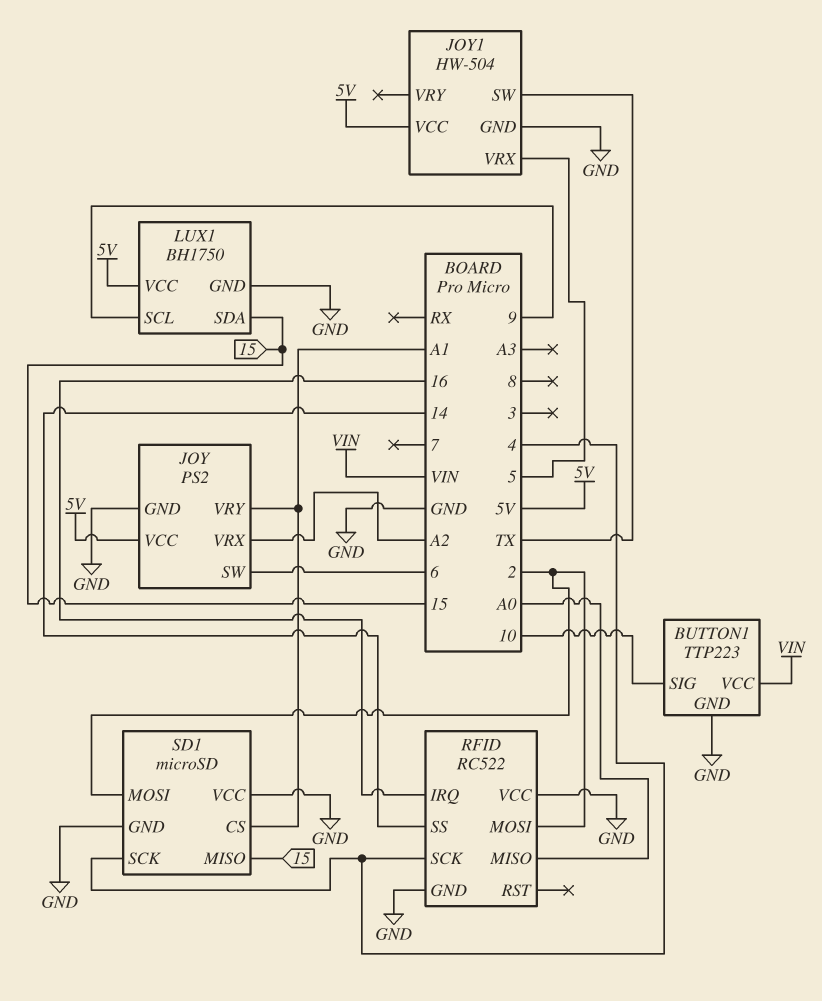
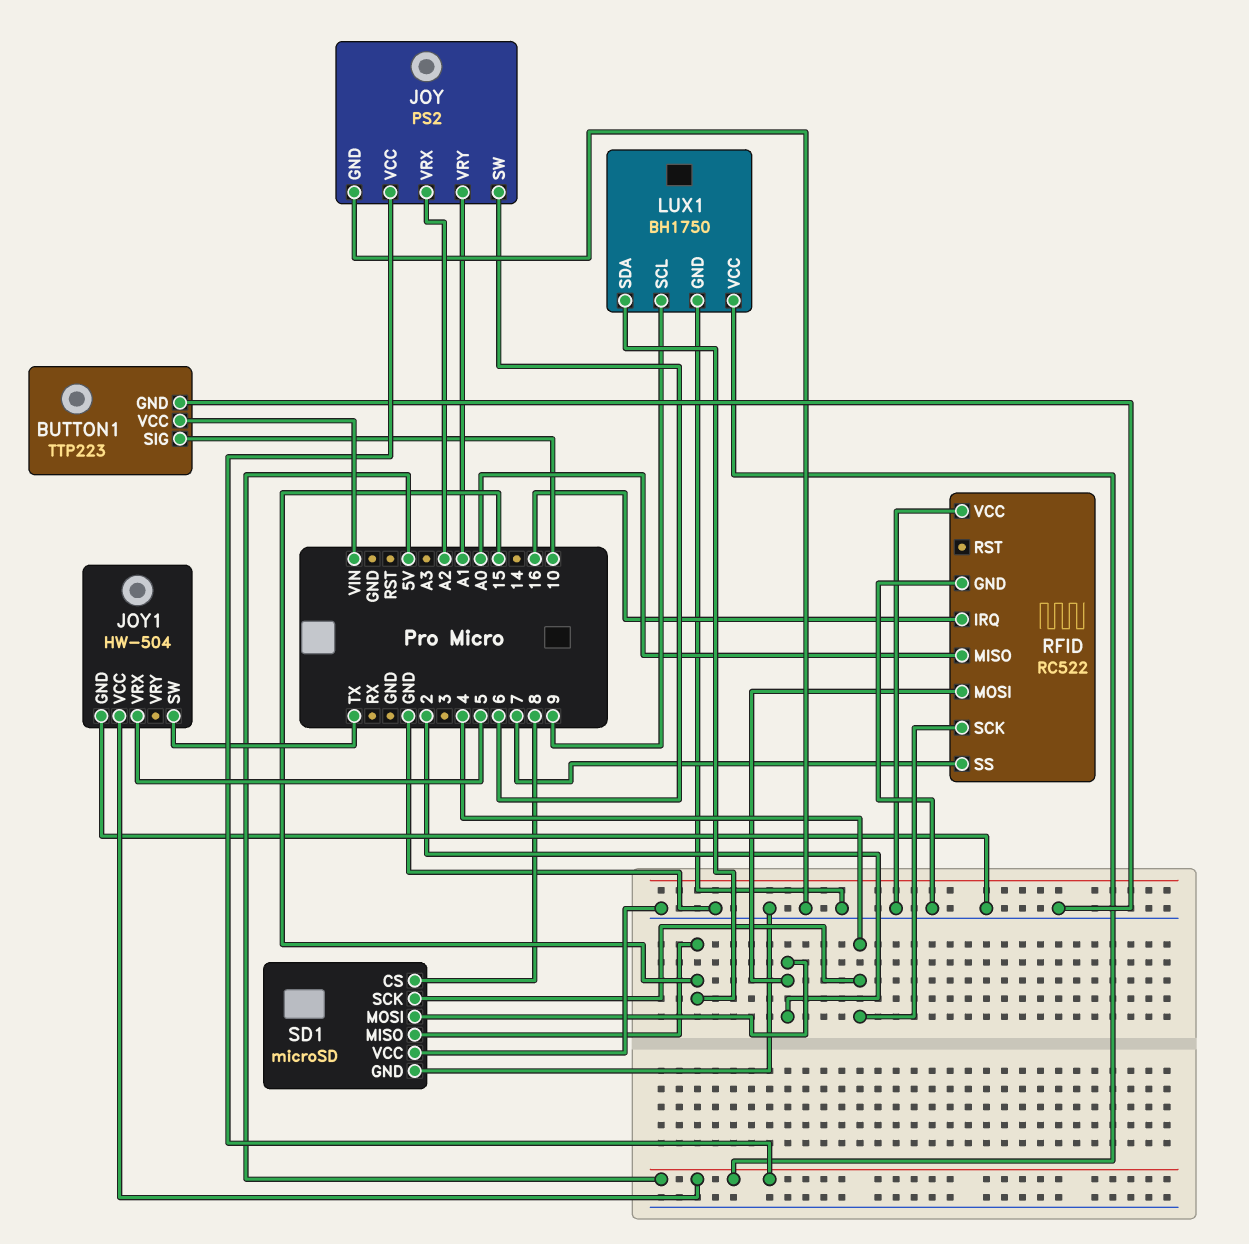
RFID pin SS: 14 -> 7
SD1 pin CS: A1 -> 8

